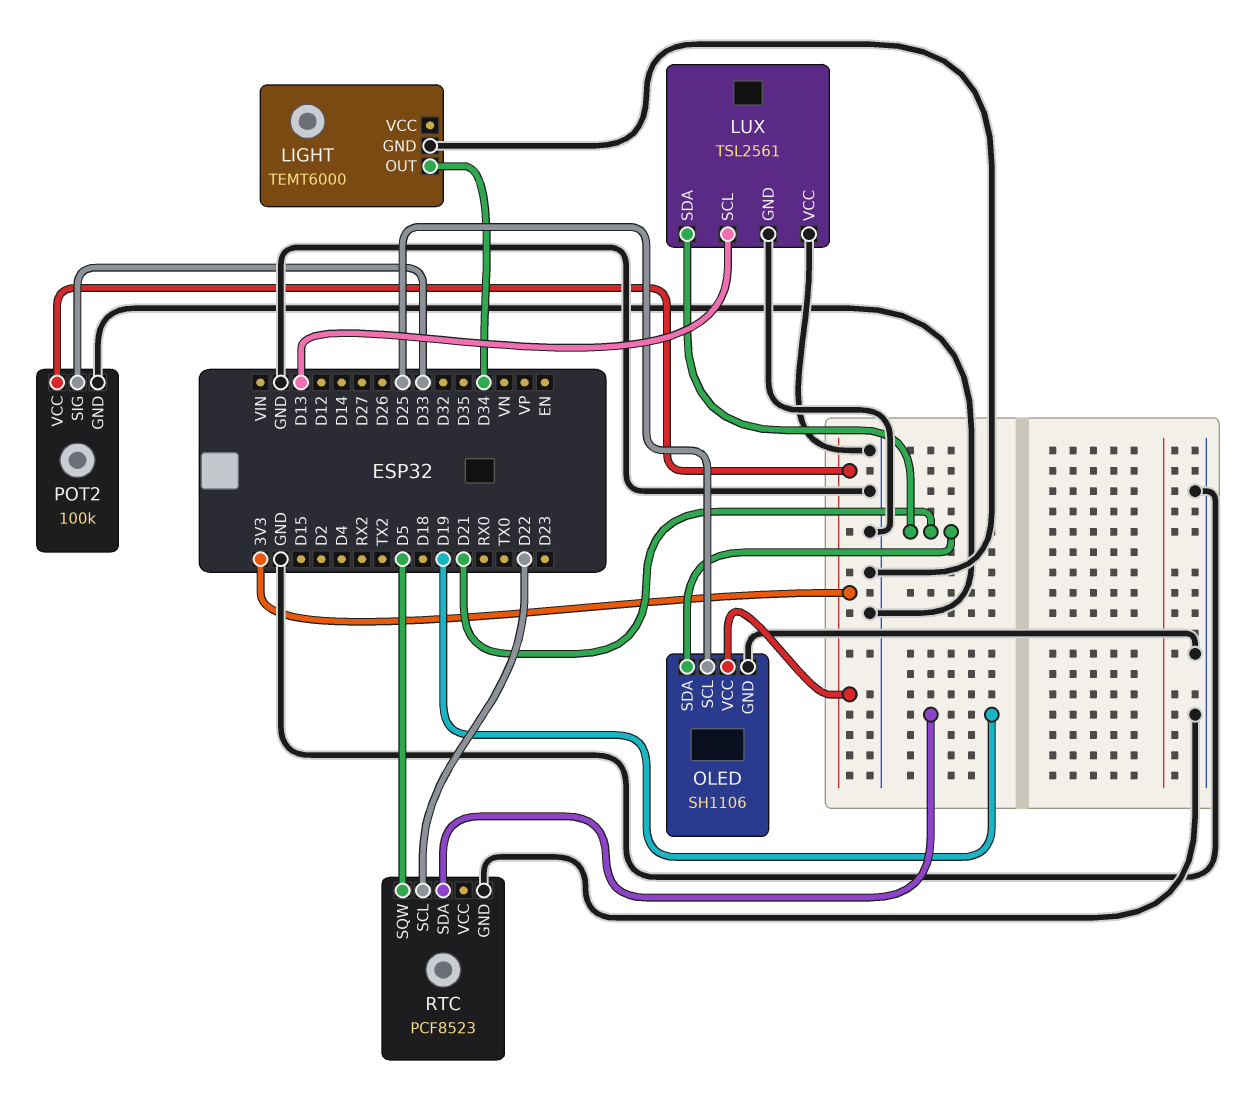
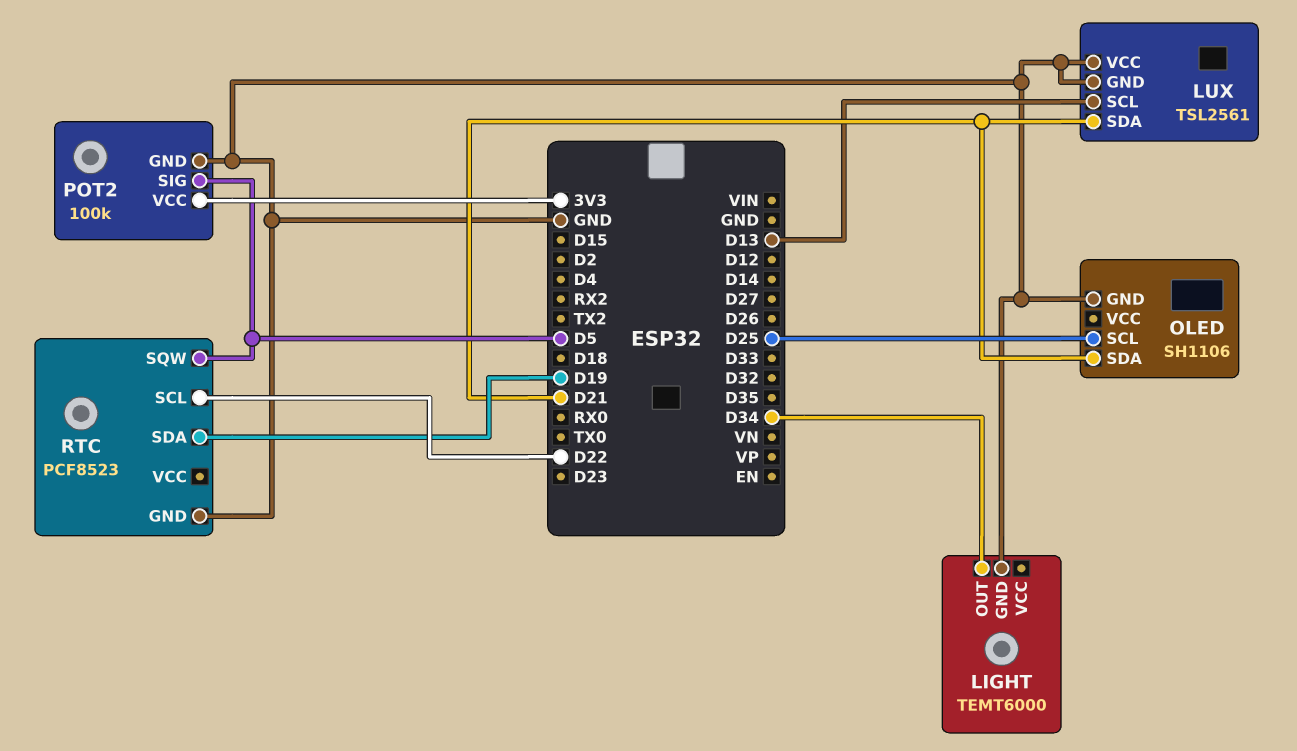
OLED pin VCC: 3V3 -> none
POT2 pin SIG: D33 -> D5

